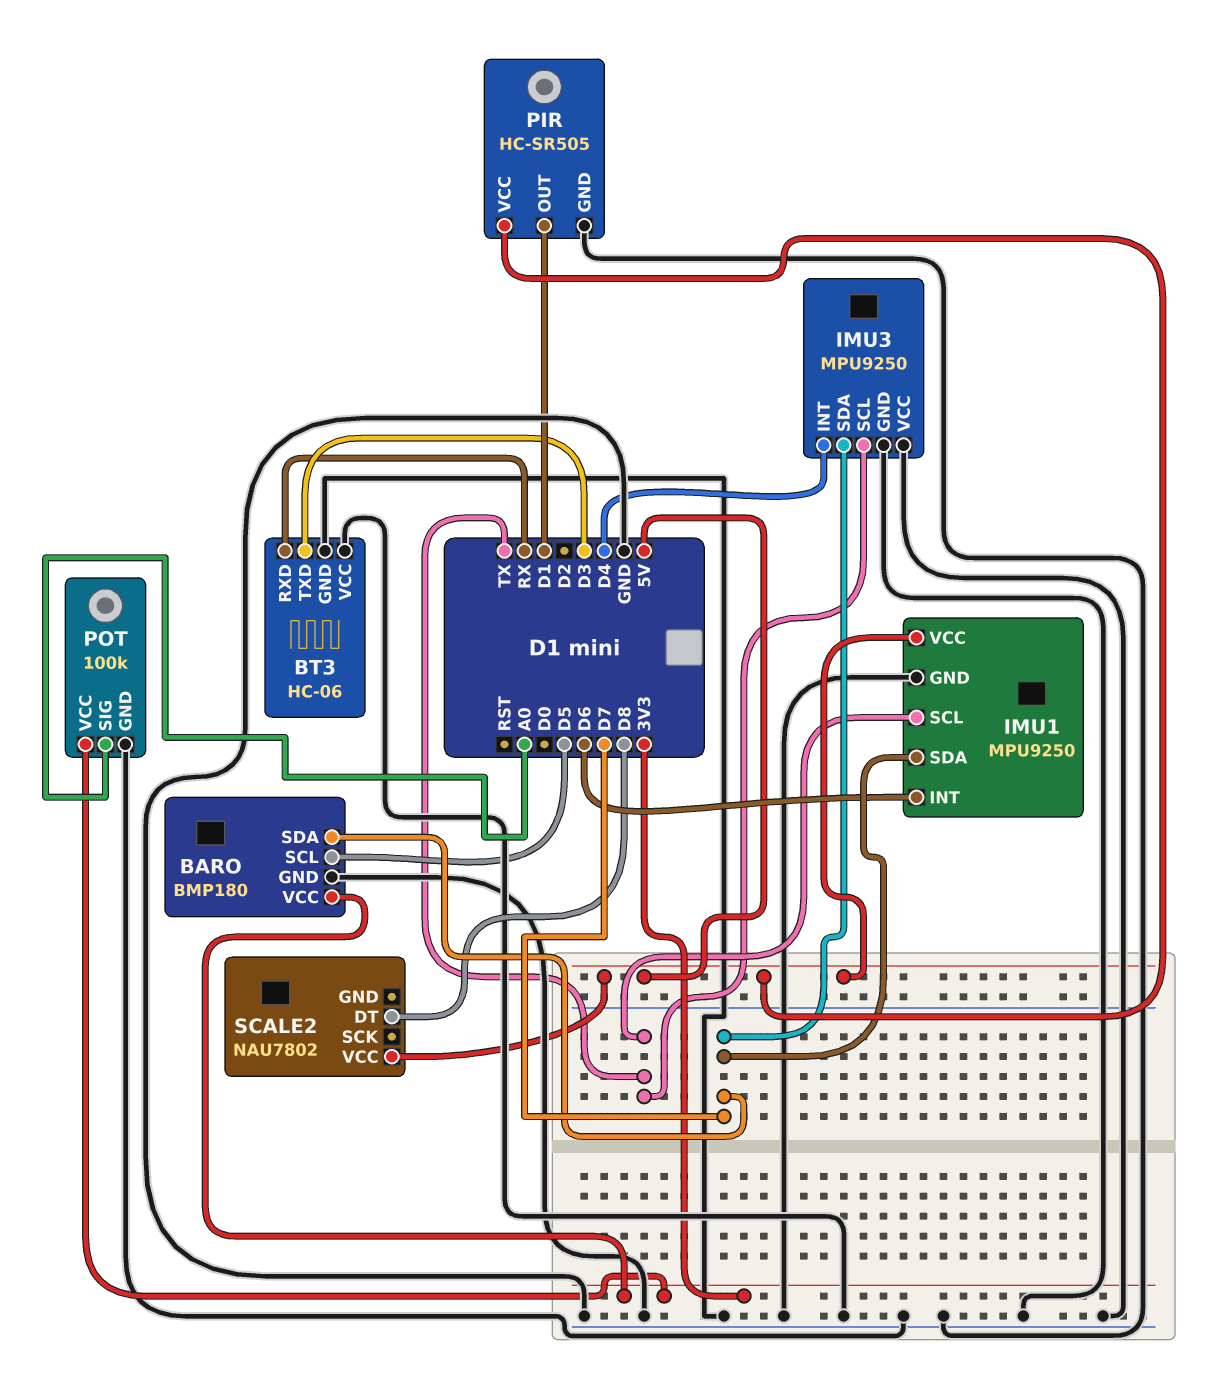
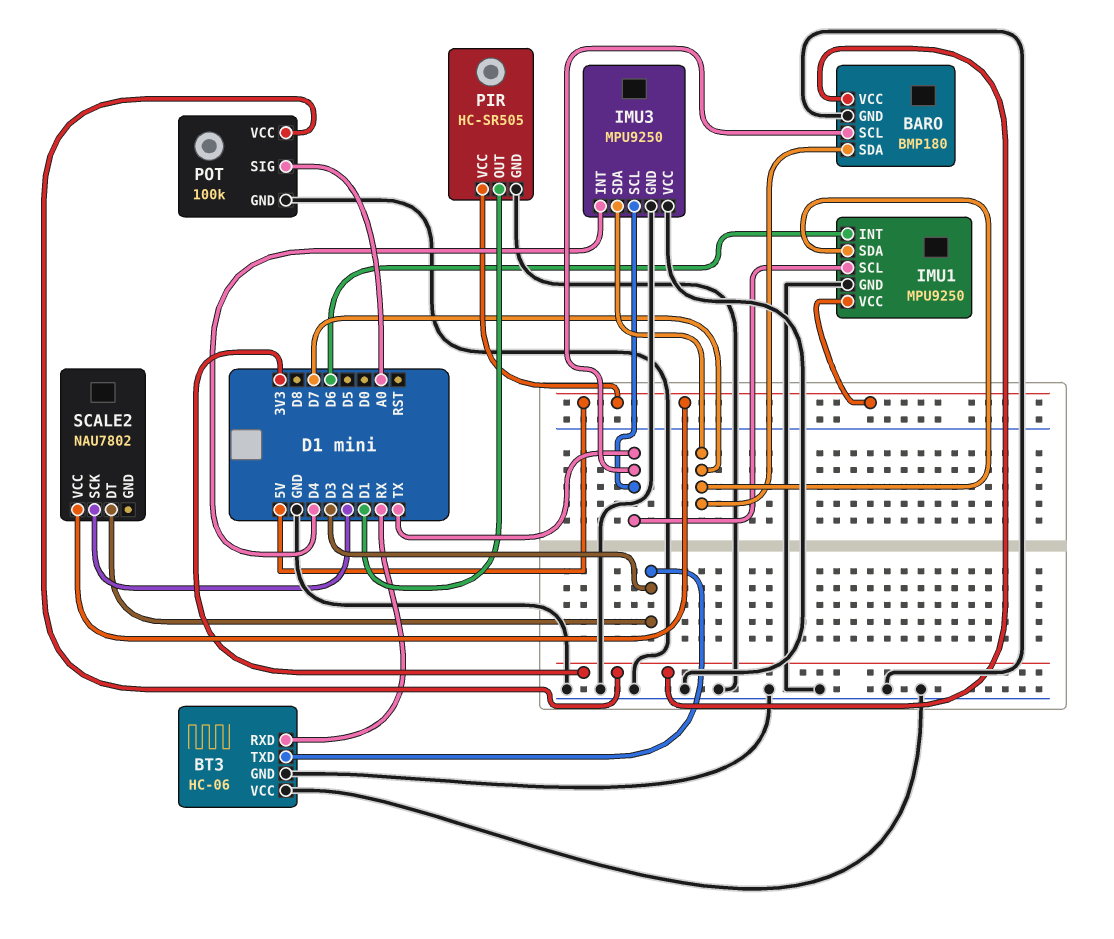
BARO pin SCL: D5 -> TX
SCALE2 pin DT: D8 -> D3
SCALE2 pin SCK: none -> D2

